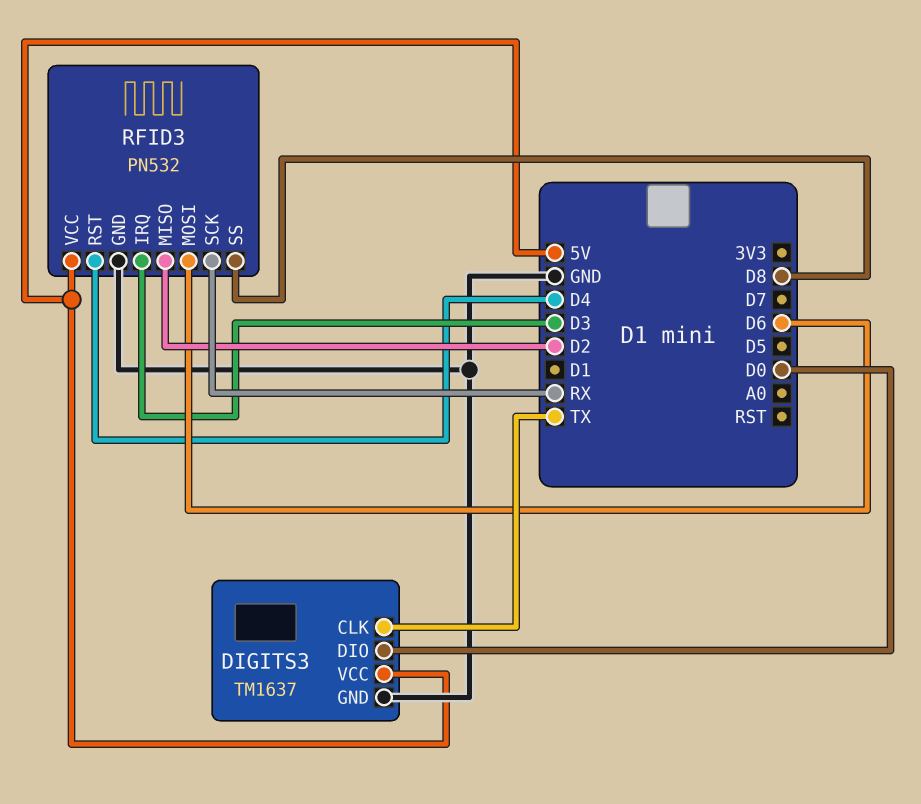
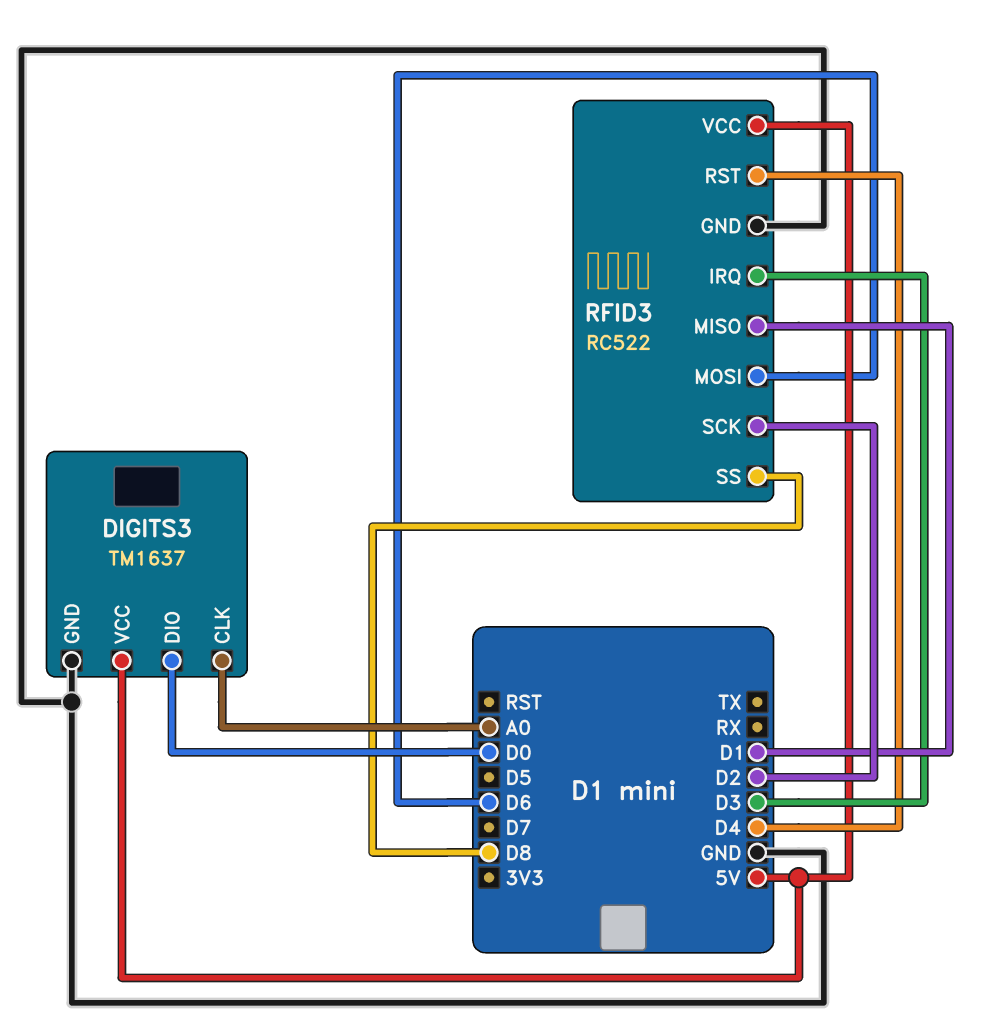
DIGITS3 pin CLK: TX -> A0
RFID3: PN532 -> RC522
RFID3 pin MISO: D2 -> D1
RFID3 pin SCK: RX -> D2

